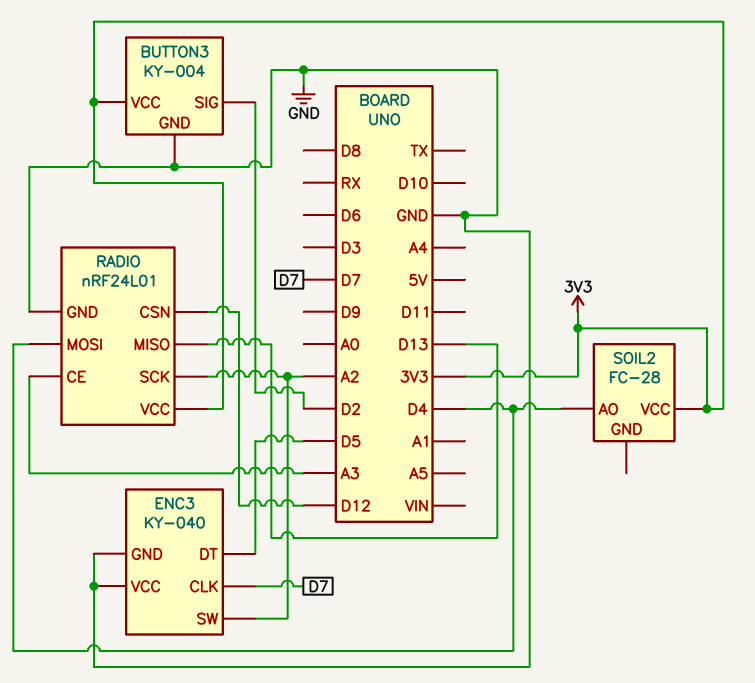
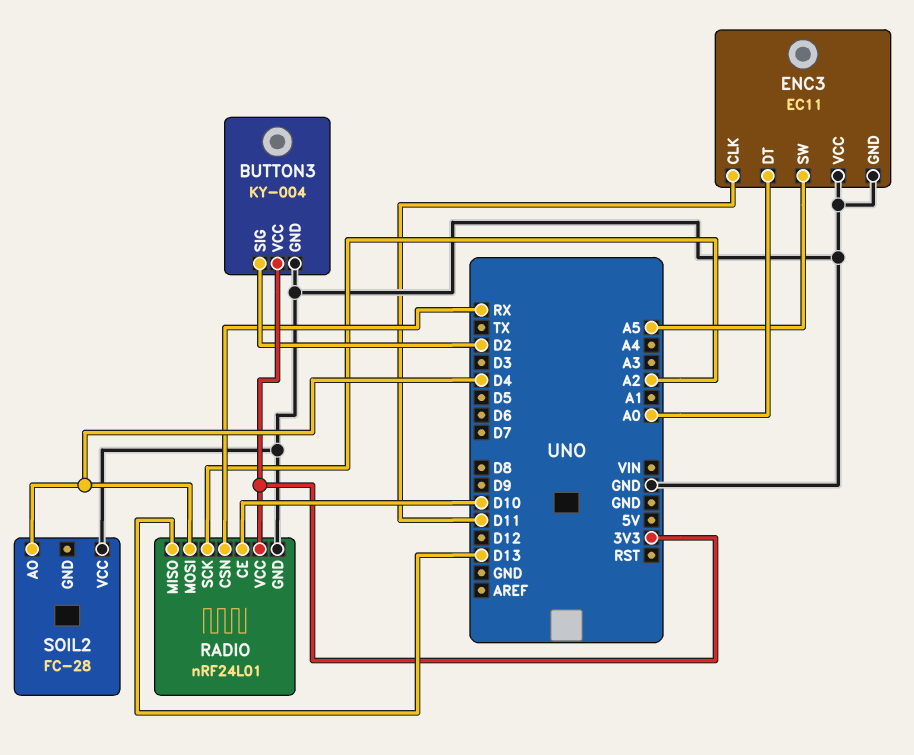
ENC3: KY-040 -> EC11
ENC3 pin CLK: D7 -> D11
ENC3 pin DT: D5 -> A0
ENC3 pin SW: A2 -> A5
RADIO pin CE: A3 -> D10
RADIO pin CSN: D12 -> RX
SOIL2 pin VCC: 3V3 -> GND

